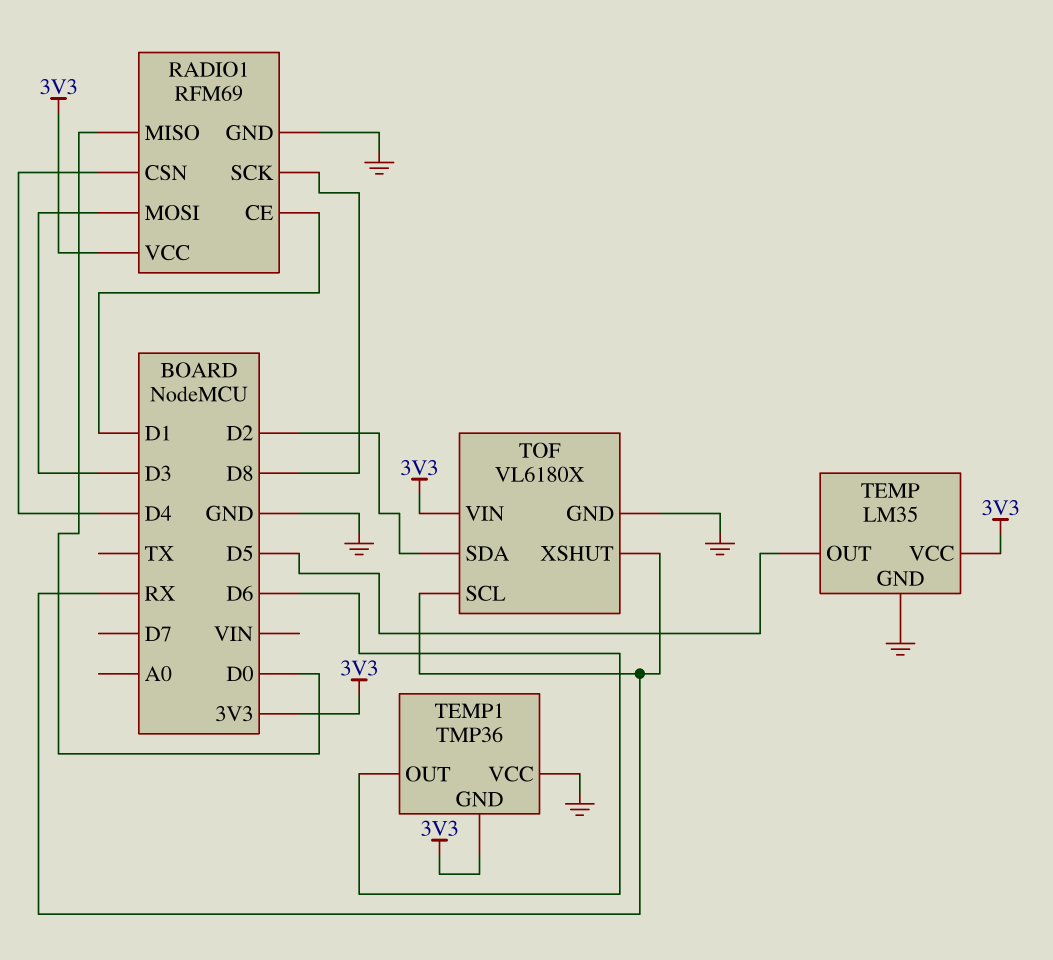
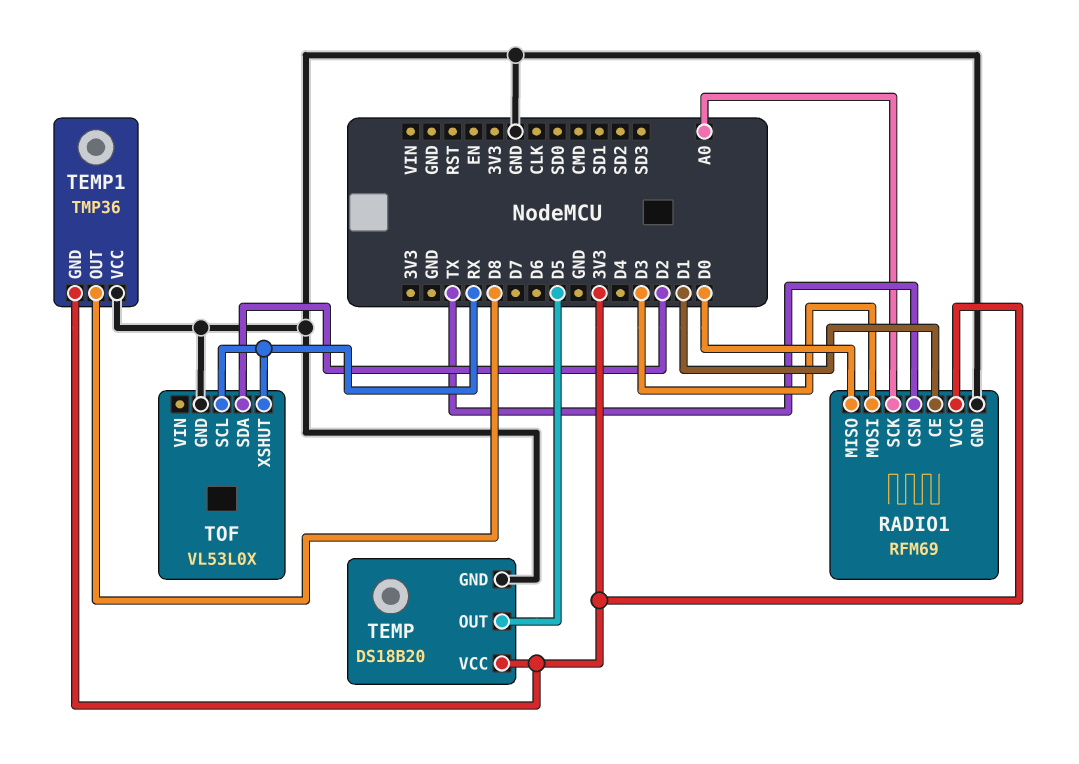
RADIO1 pin CSN: D4 -> TX
RADIO1 pin SCK: D8 -> A0
TEMP: LM35 -> DS18B20
TEMP1 pin OUT: D6 -> D8
TOF: VL6180X -> VL53L0X
TOF pin VIN: 3V3 -> none

